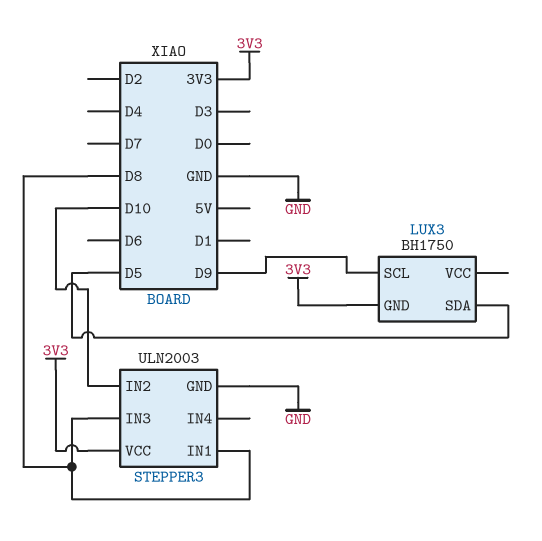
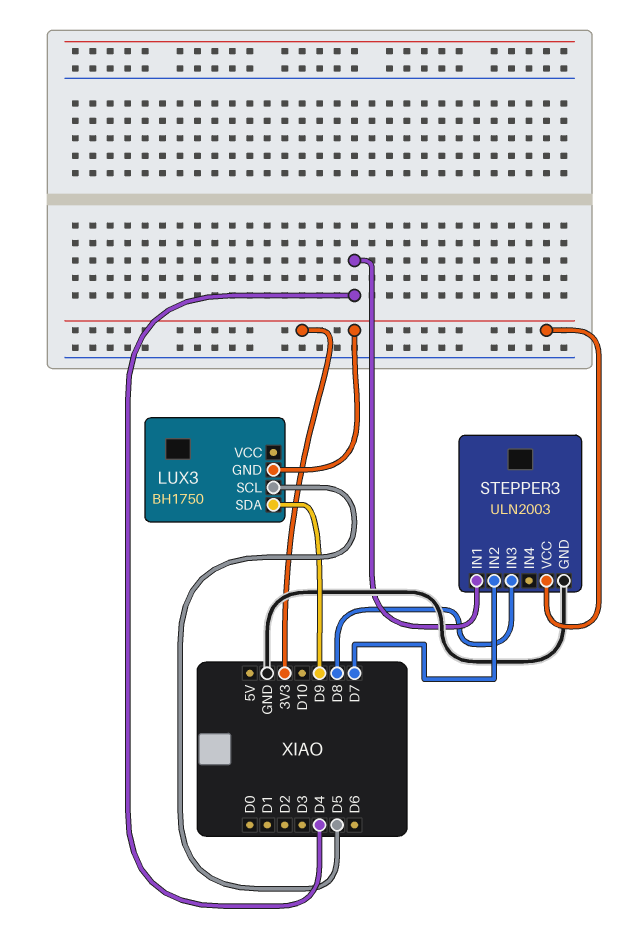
LUX3 pin SCL: D9 -> D5
LUX3 pin SDA: D5 -> D9
STEPPER3 pin IN1: D8 -> D4
STEPPER3 pin IN2: D10 -> D7

